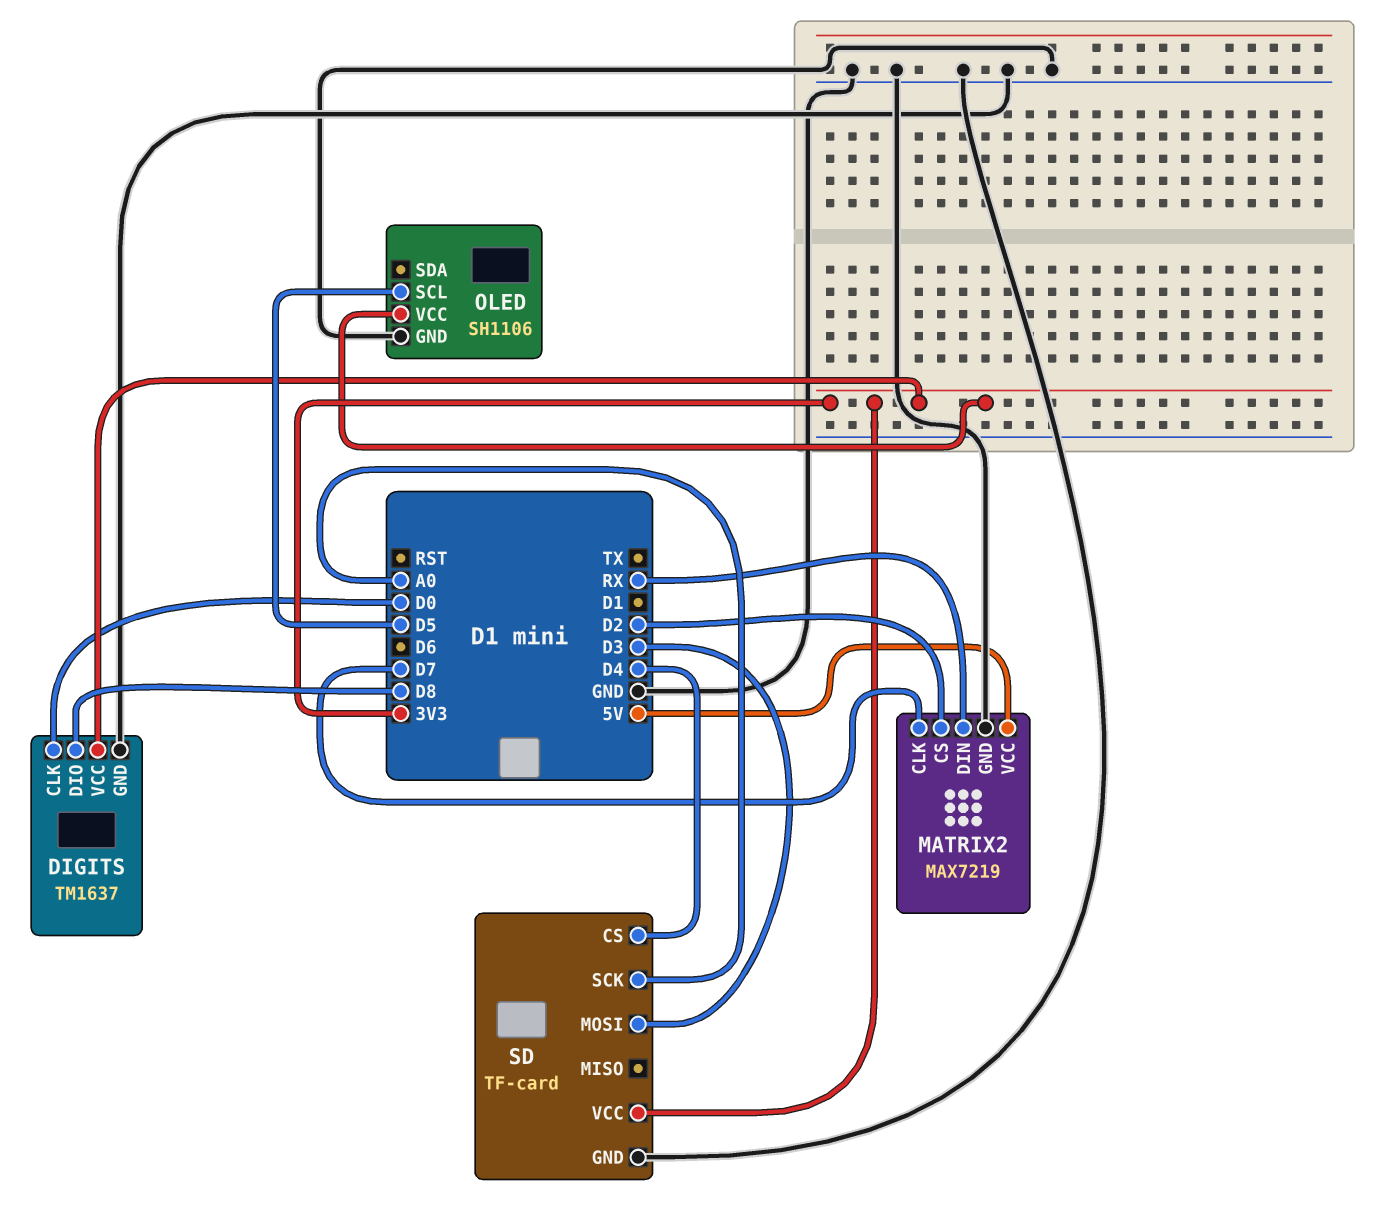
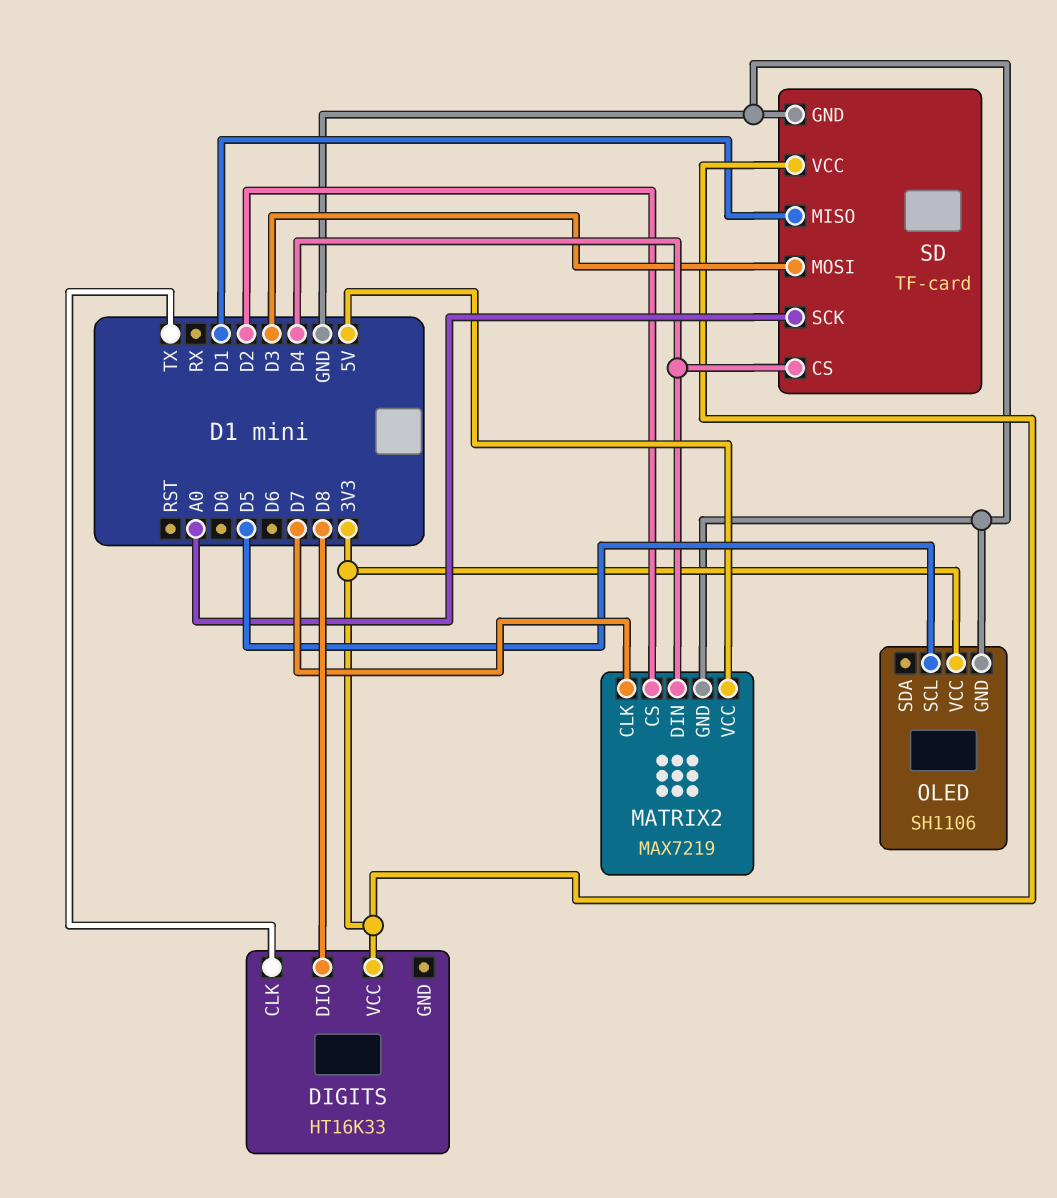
DIGITS: TM1637 -> HT16K33
DIGITS pin CLK: D0 -> TX
DIGITS pin GND: GND -> none
MATRIX2 pin DIN: RX -> D4
SD pin MISO: none -> D1

